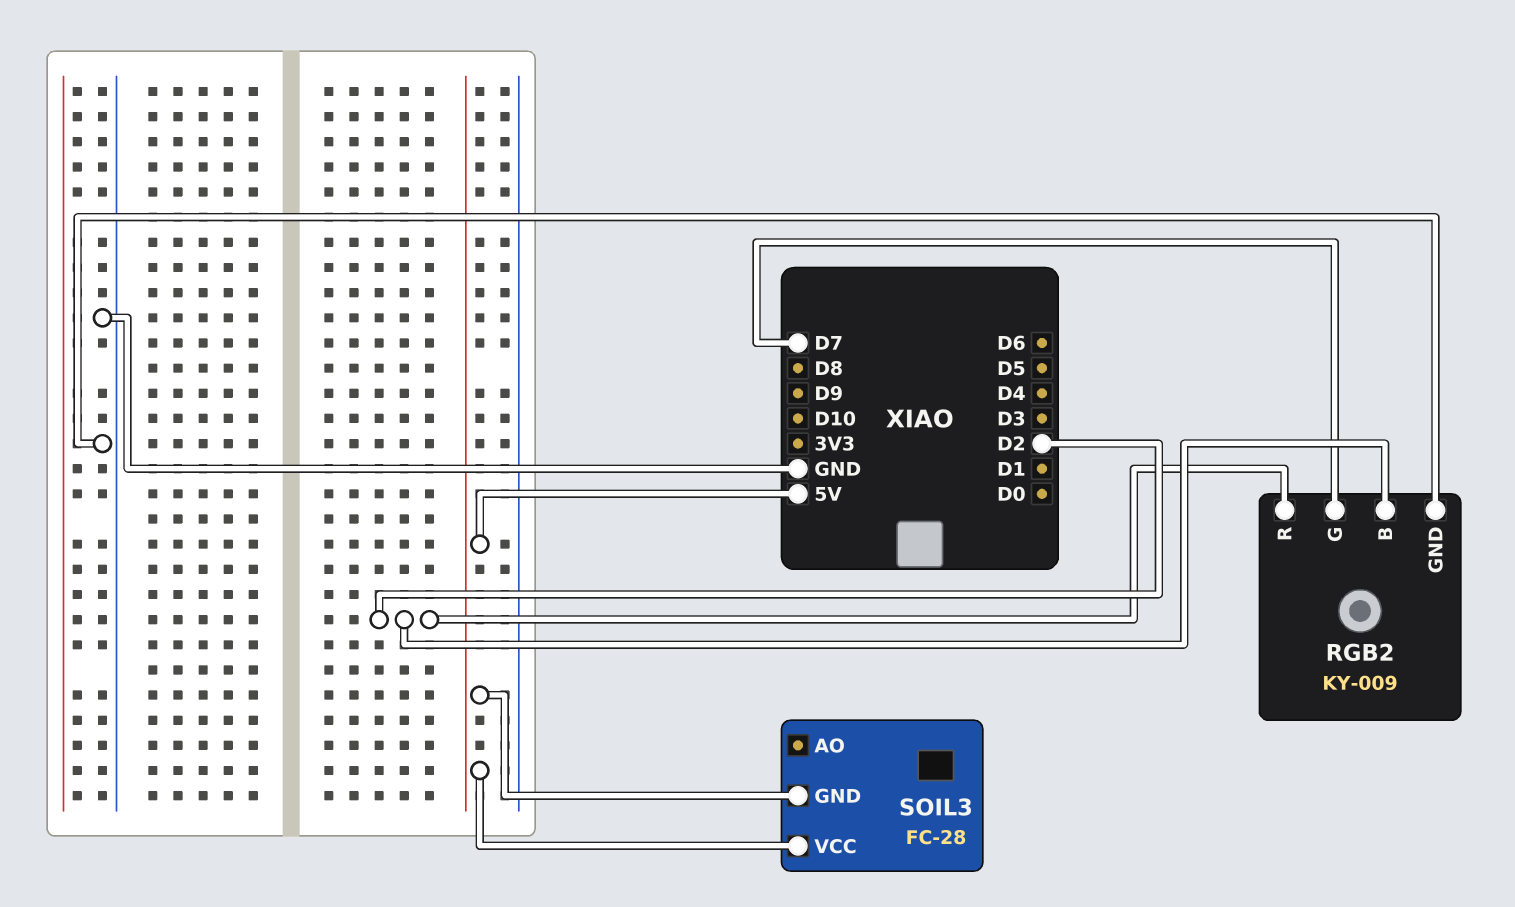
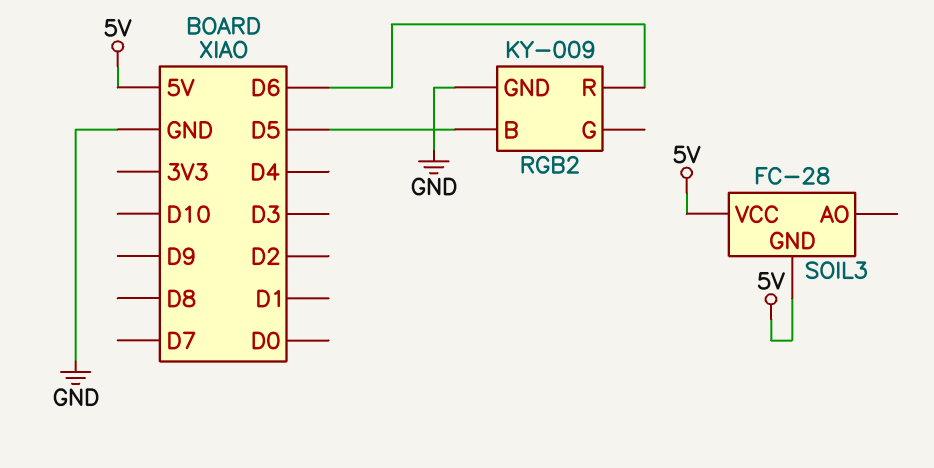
RGB2 pin B: D2 -> D5
RGB2 pin G: D7 -> none
RGB2 pin R: D2 -> D6

